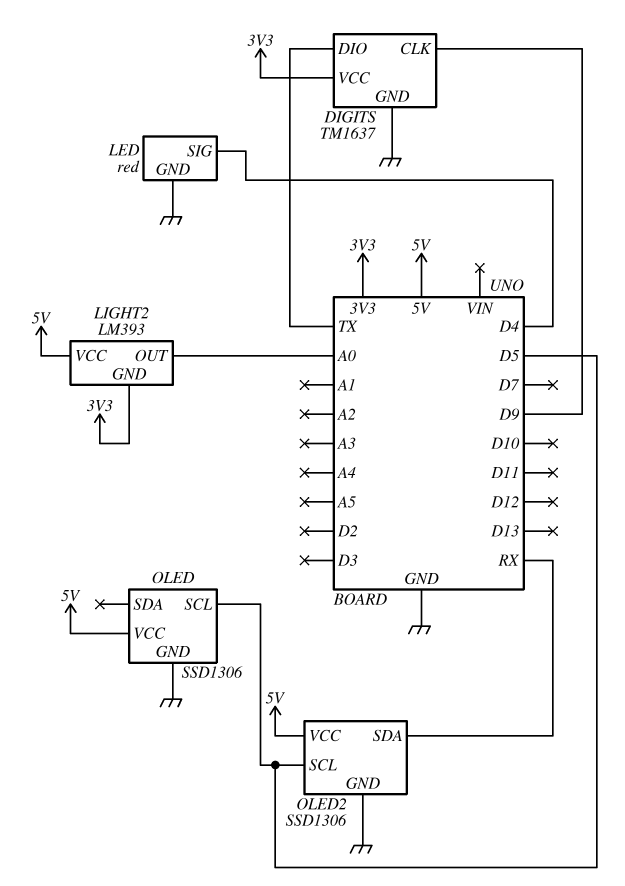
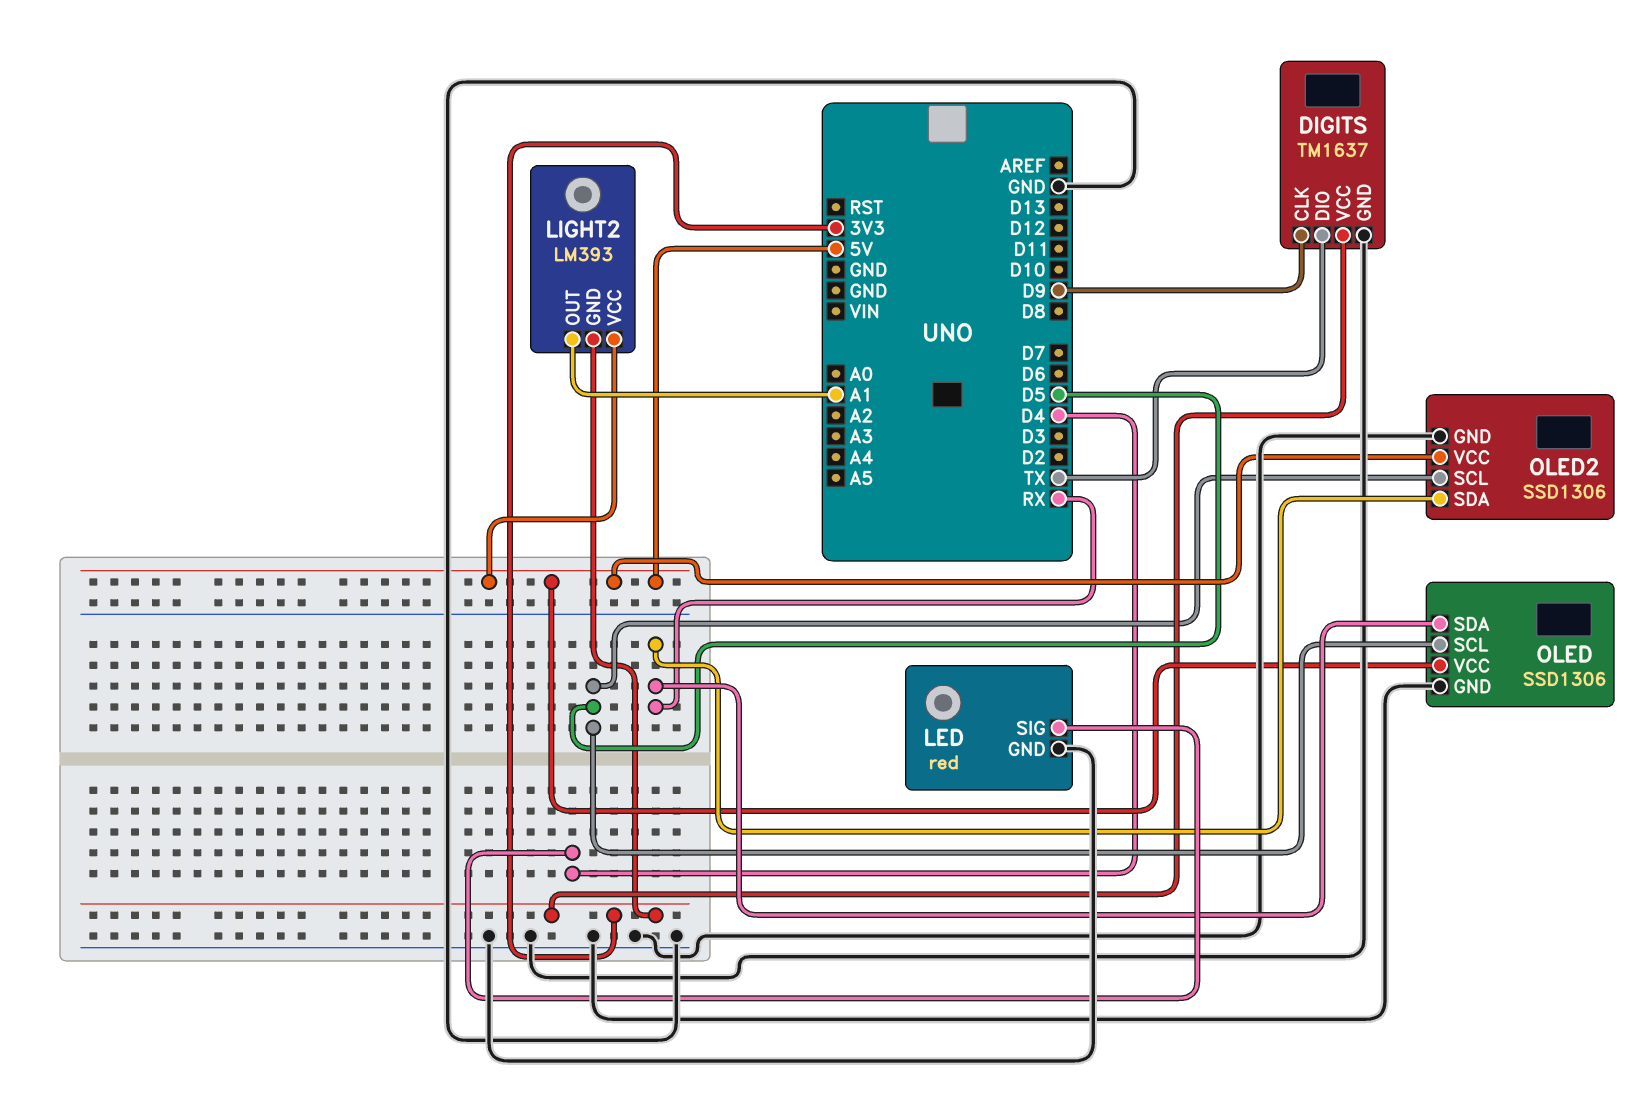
LIGHT2 pin OUT: A0 -> A1
OLED pin SDA: none -> RX

